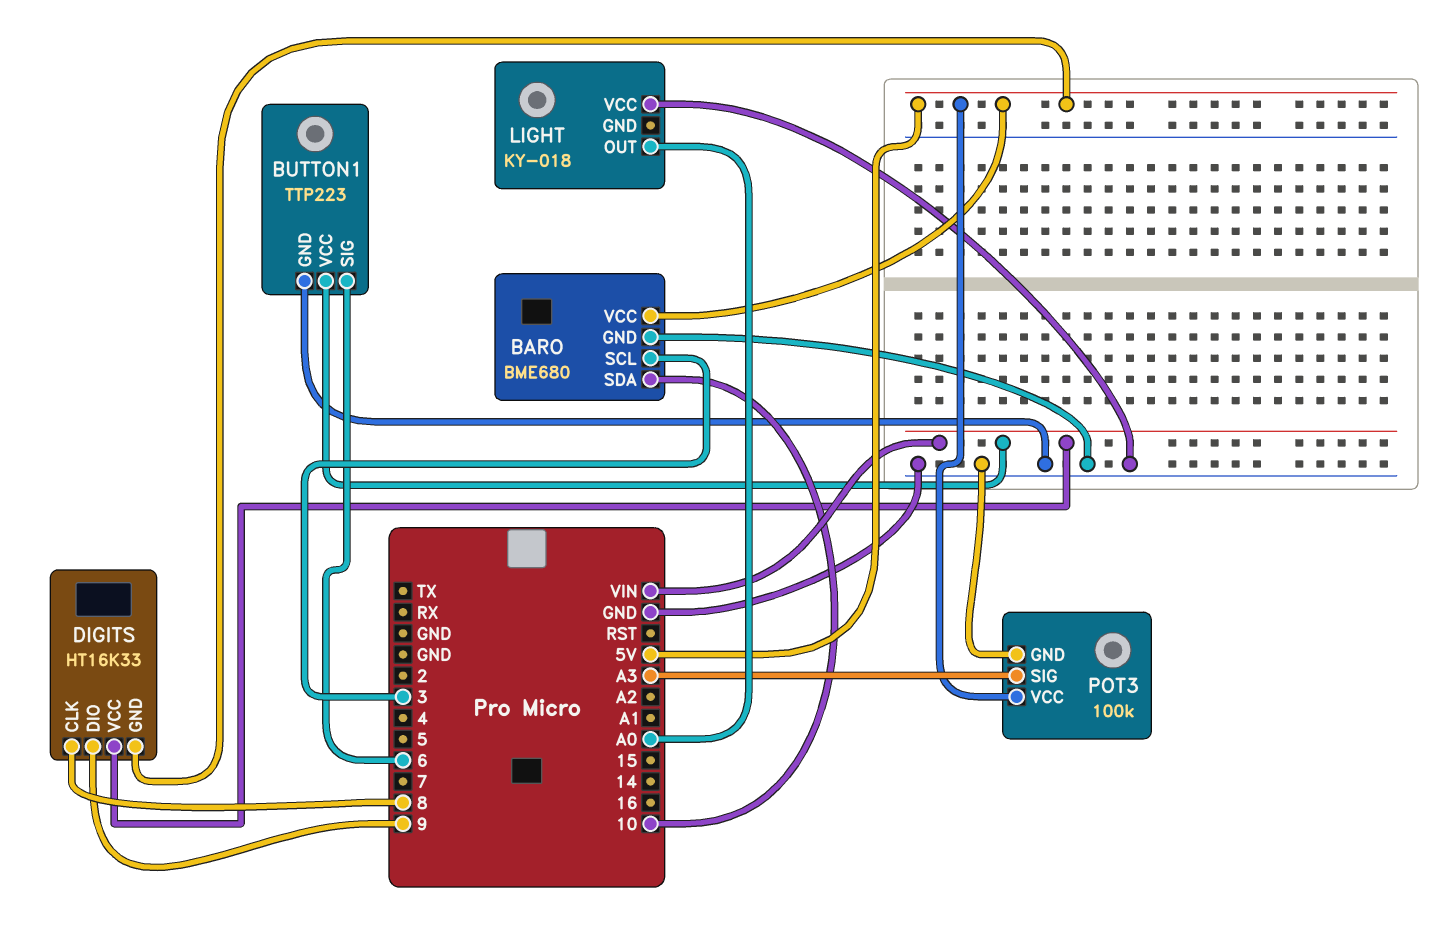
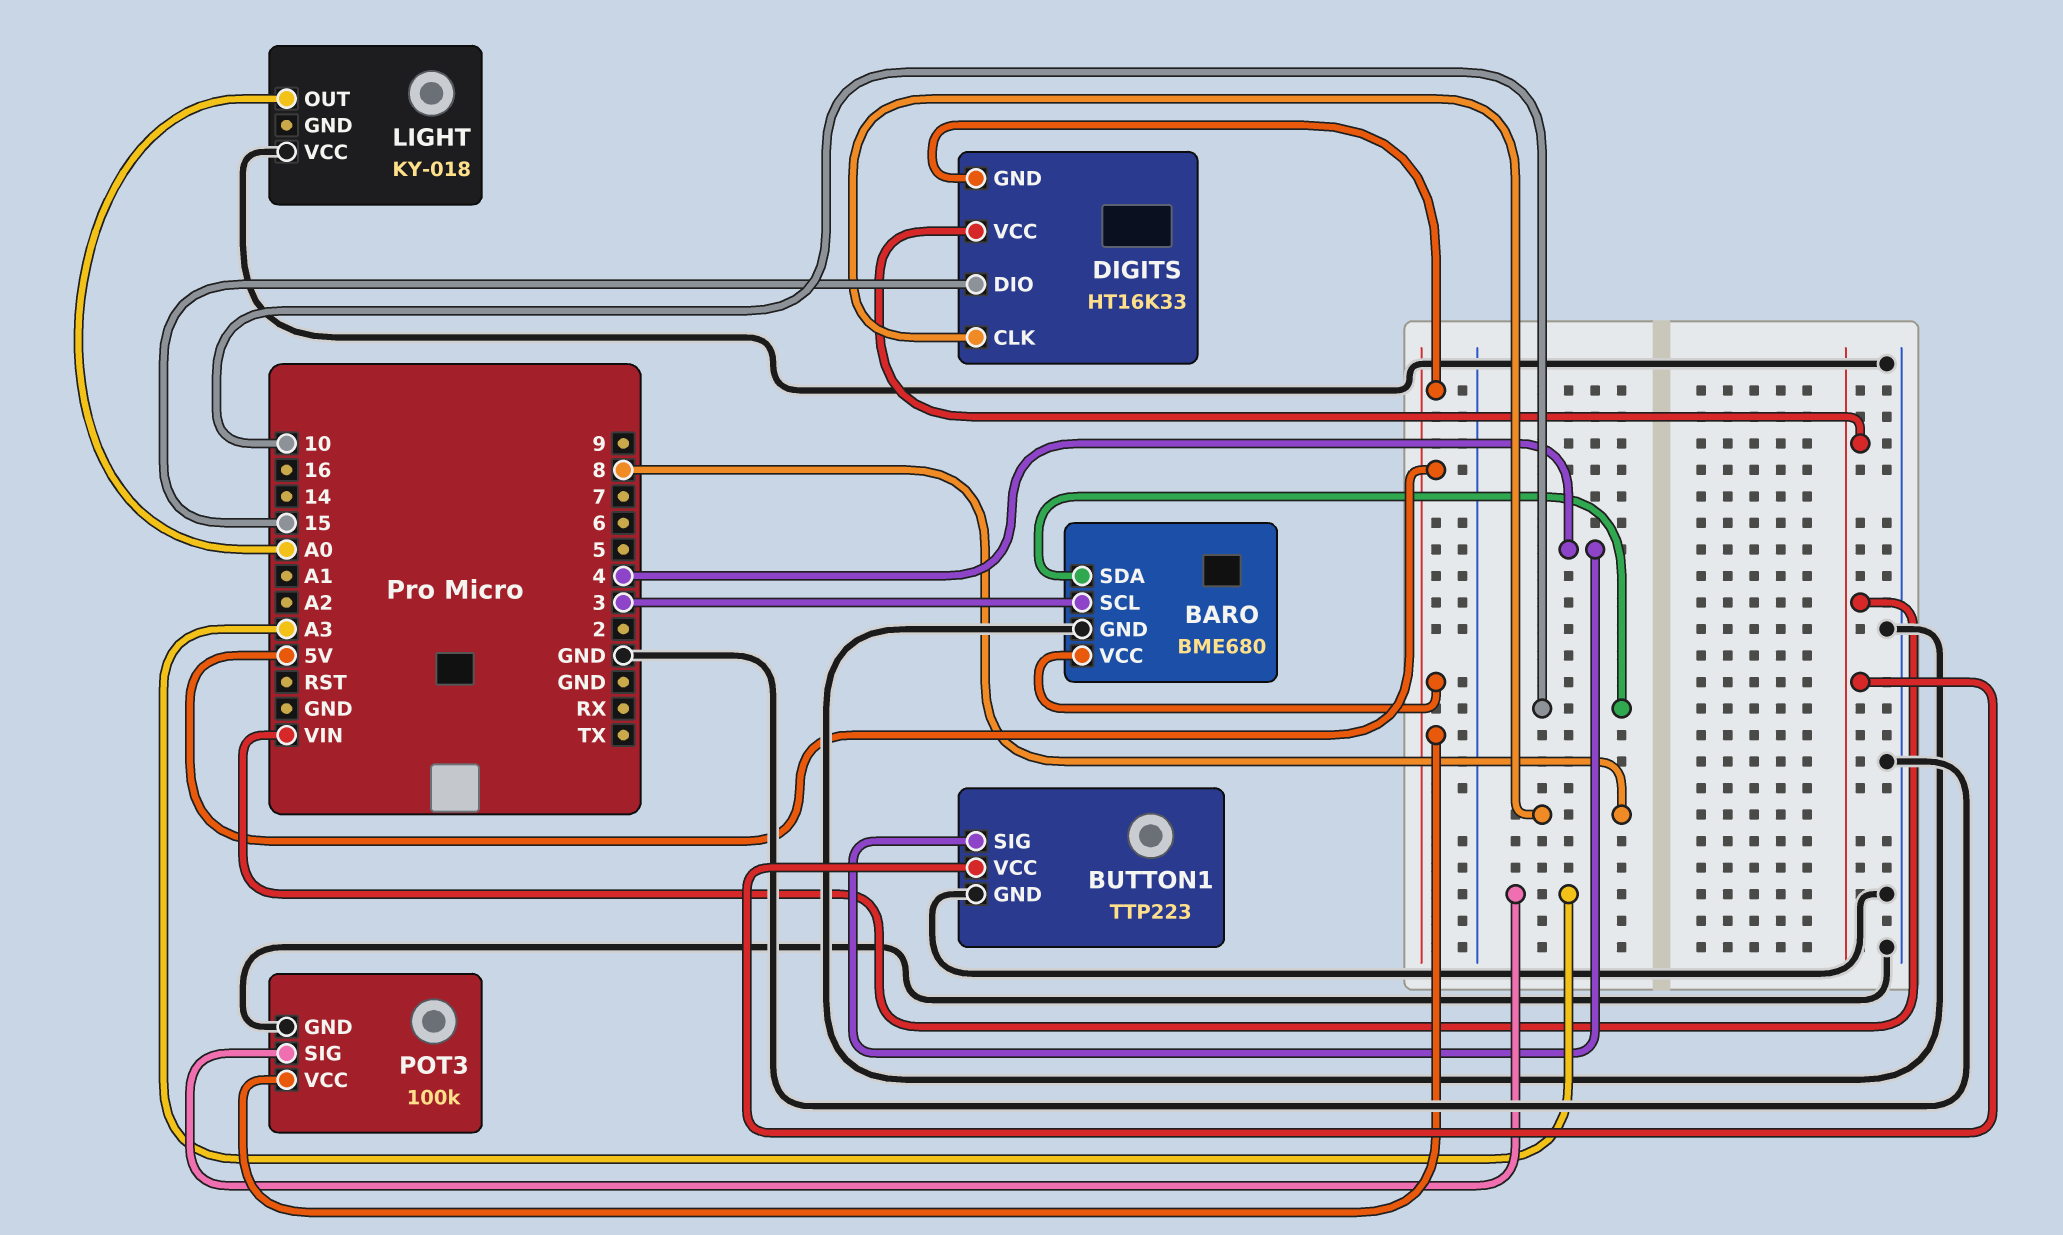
BUTTON1 pin SIG: 6 -> 4
DIGITS pin DIO: 9 -> 15

